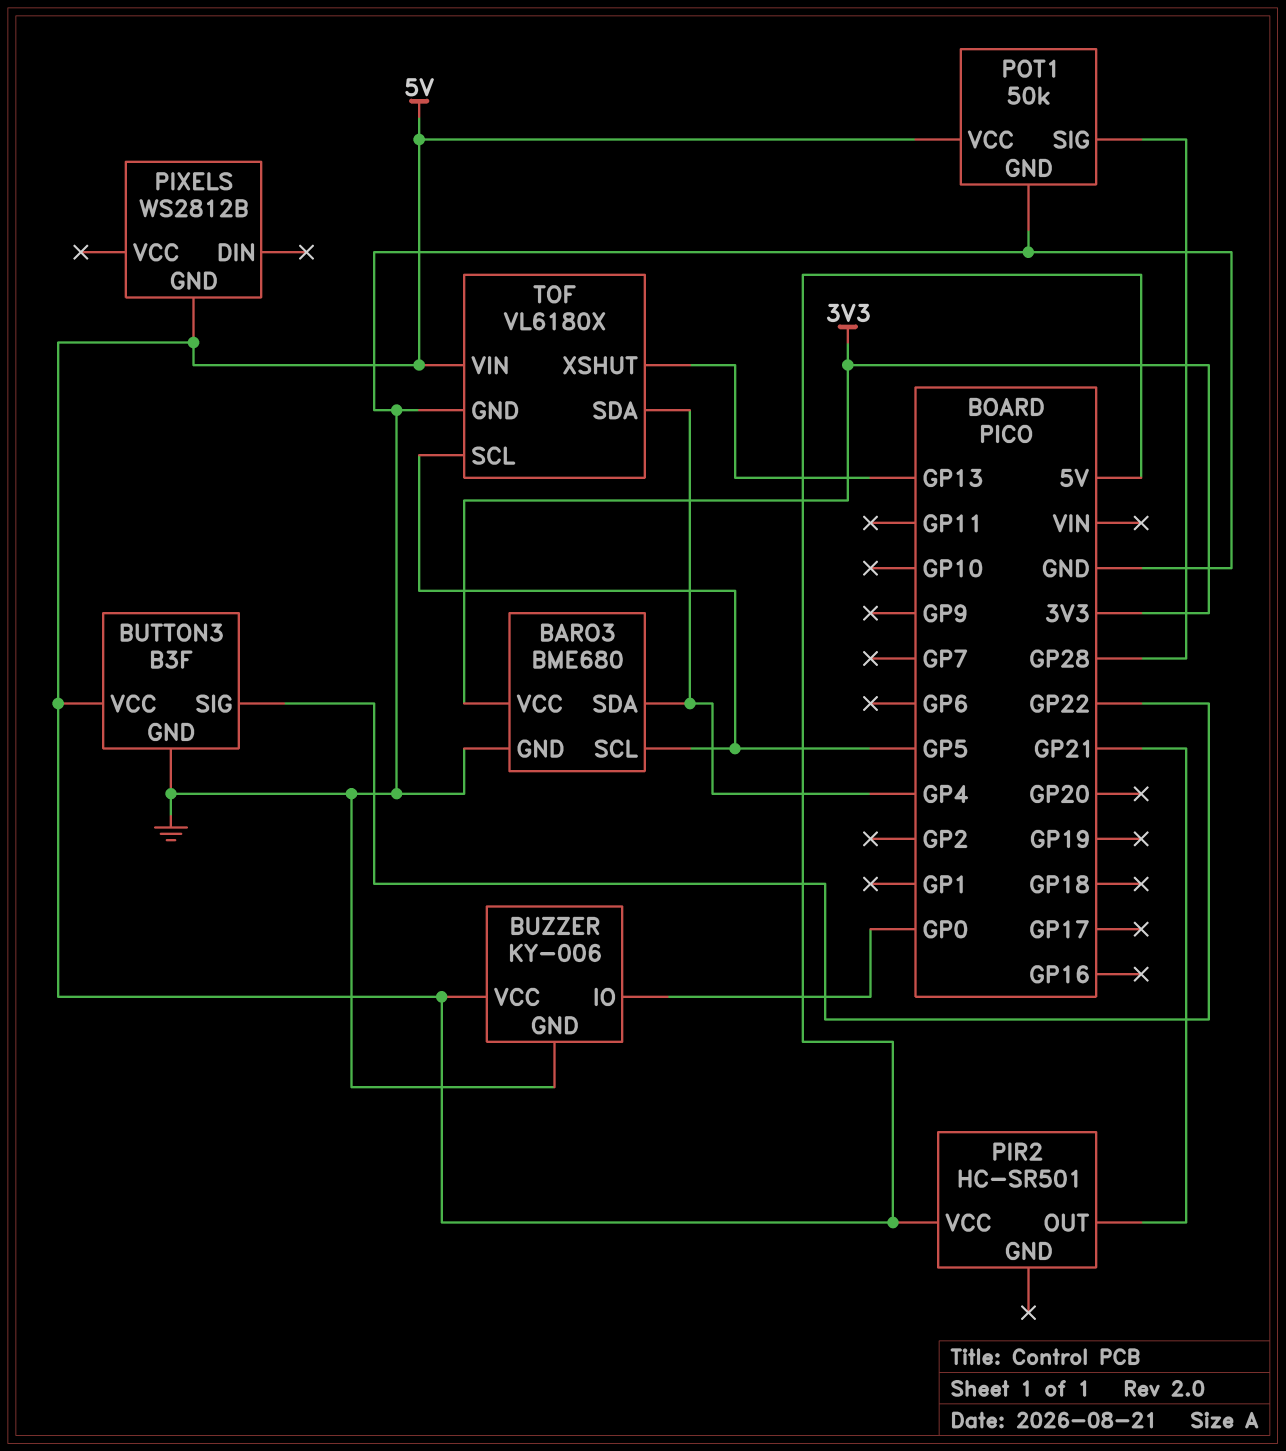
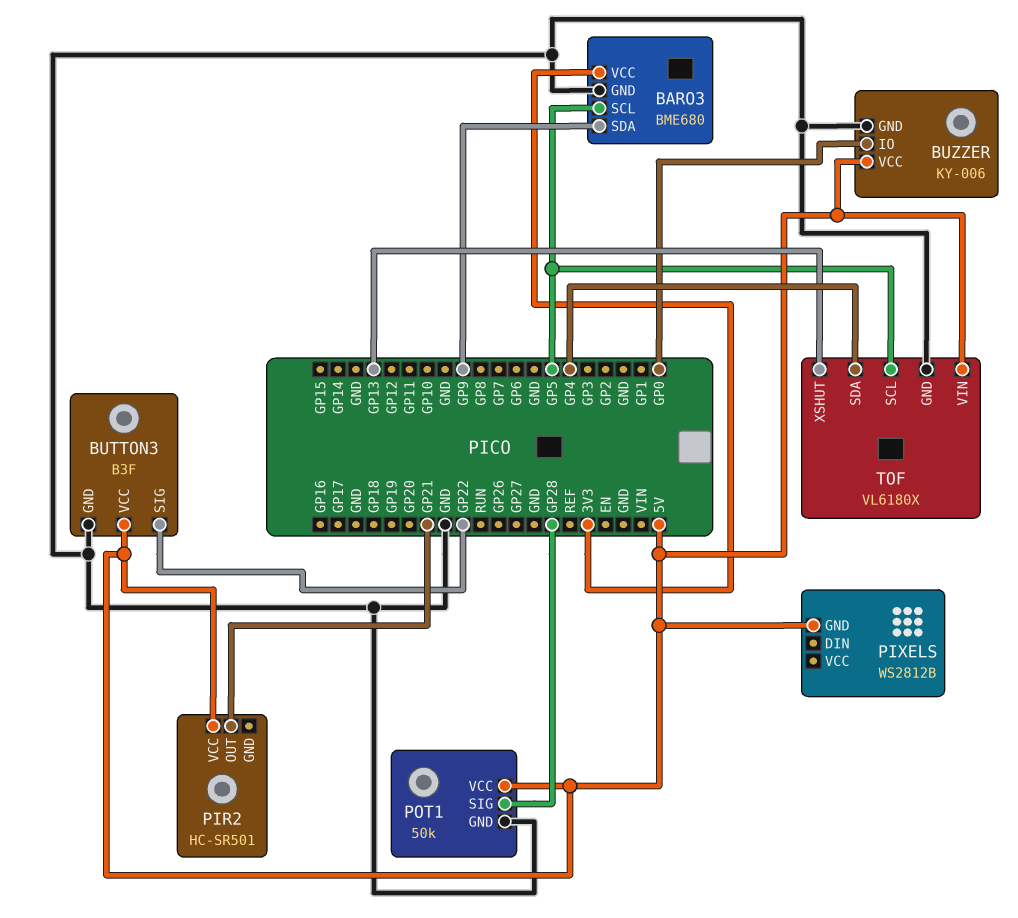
BARO3 pin SDA: GP4 -> GP9

